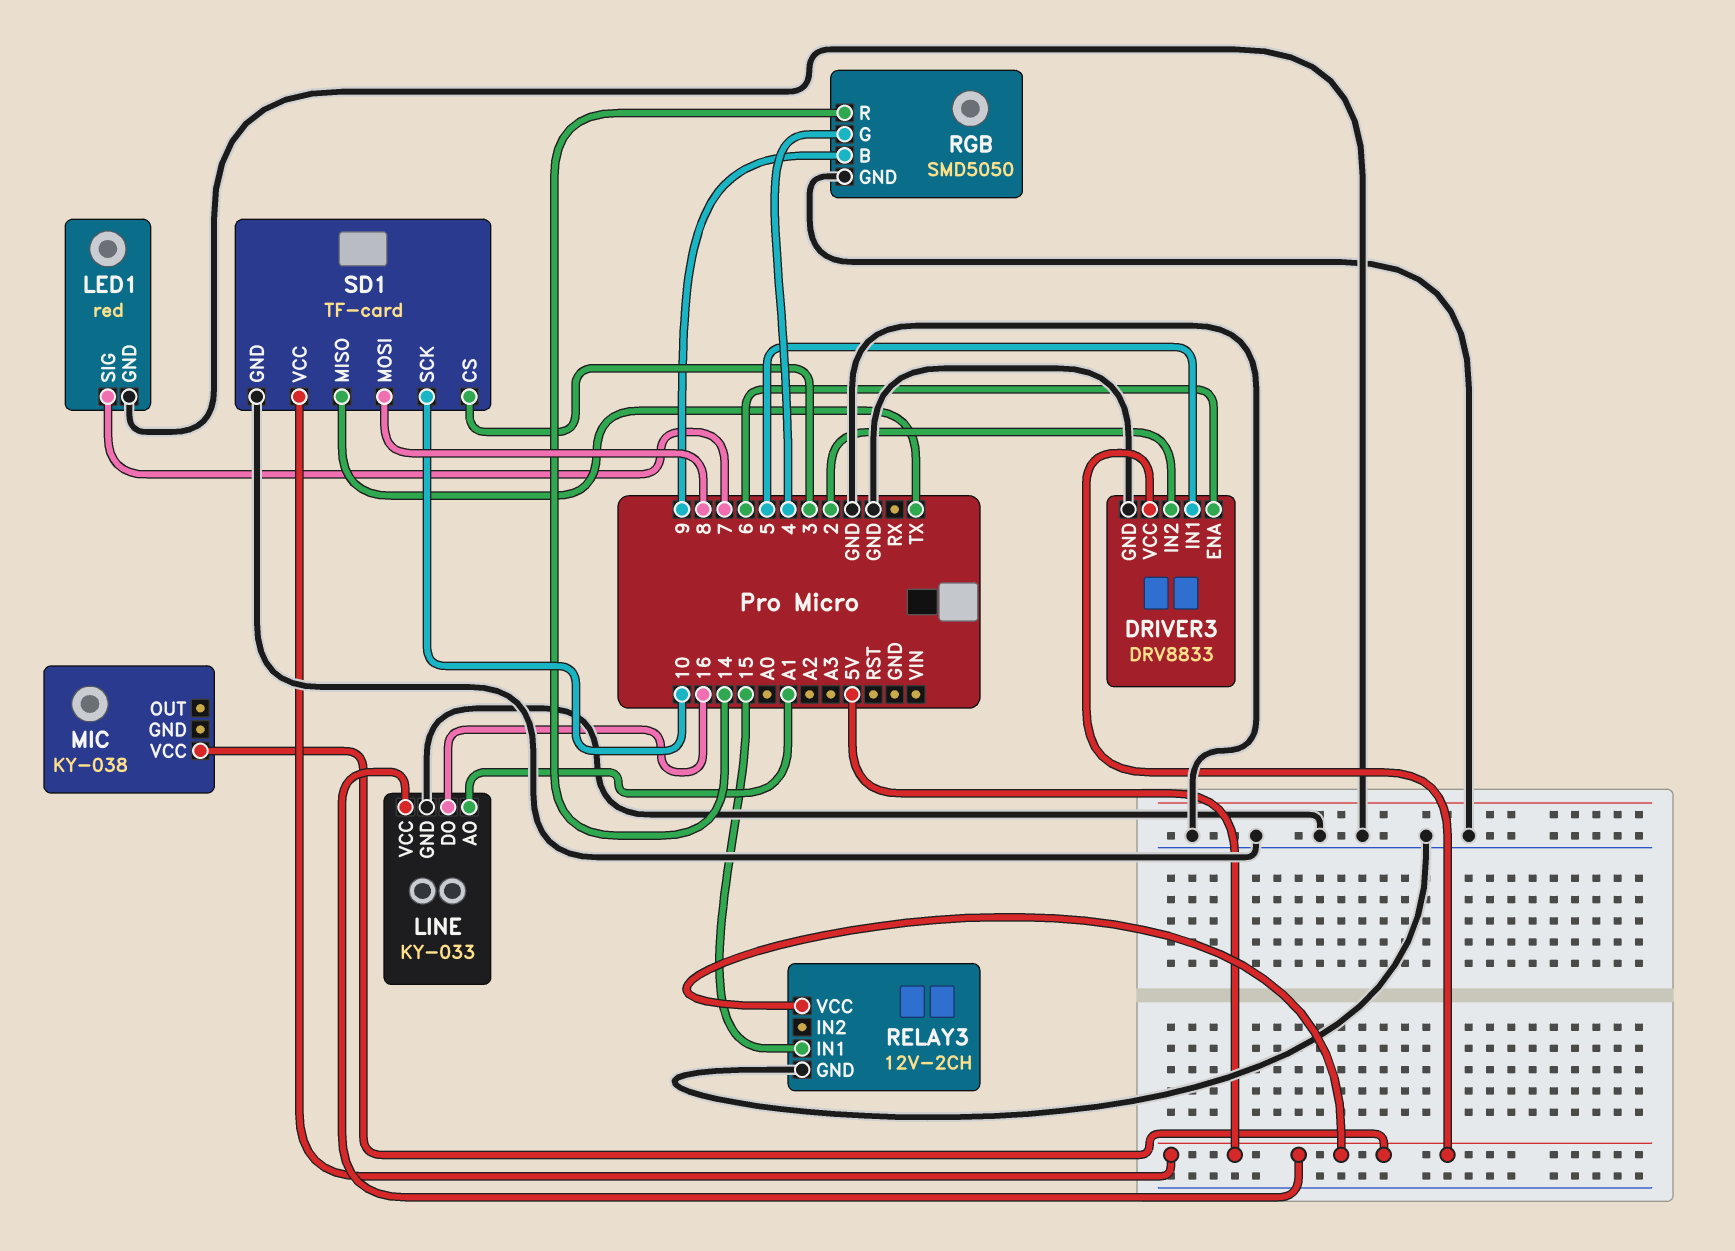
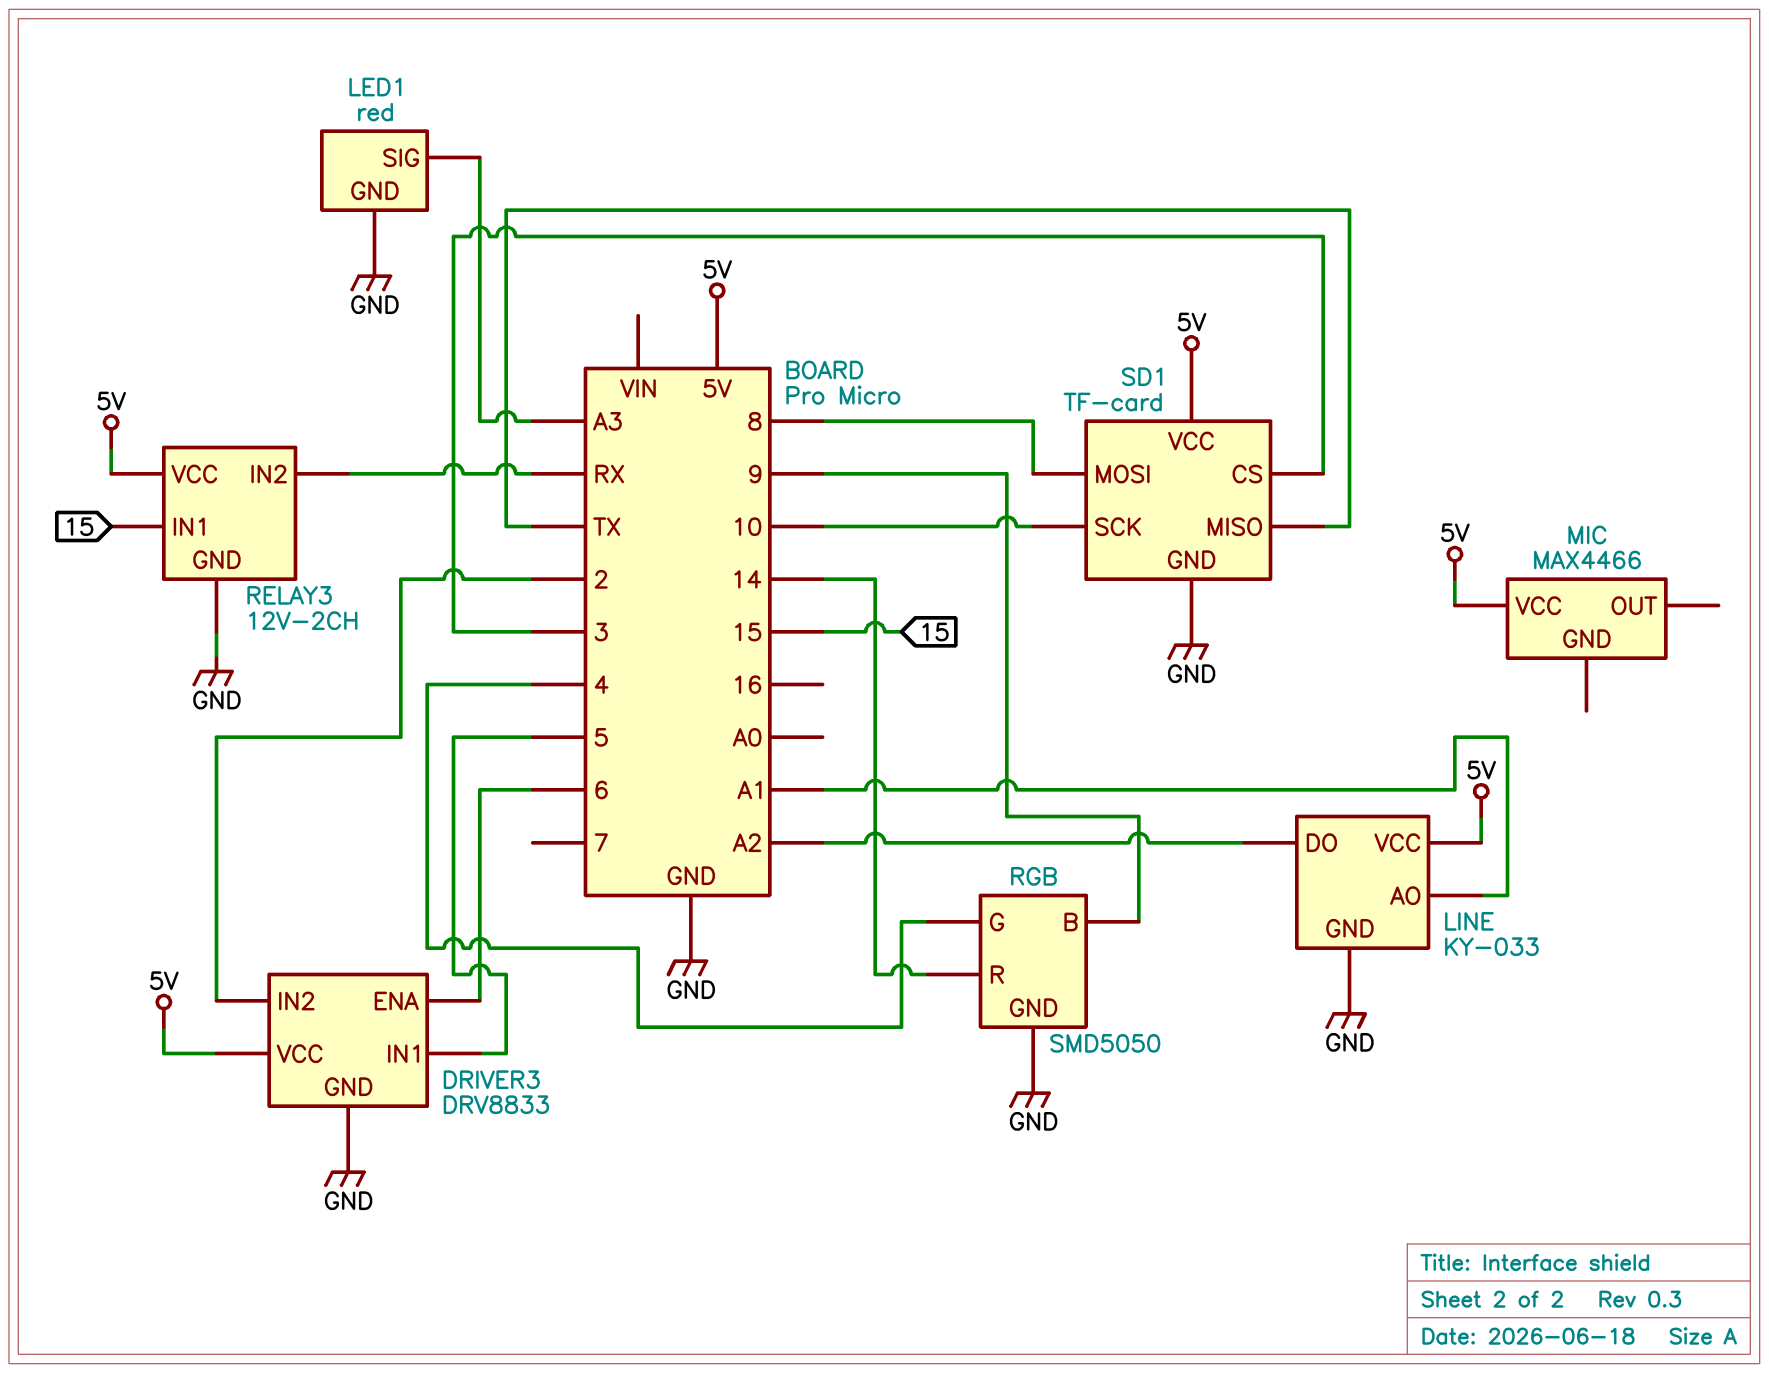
LED1 pin SIG: 7 -> A3
LINE pin DO: 16 -> A2
MIC: KY-038 -> MAX4466
RELAY3 pin IN2: none -> RX

